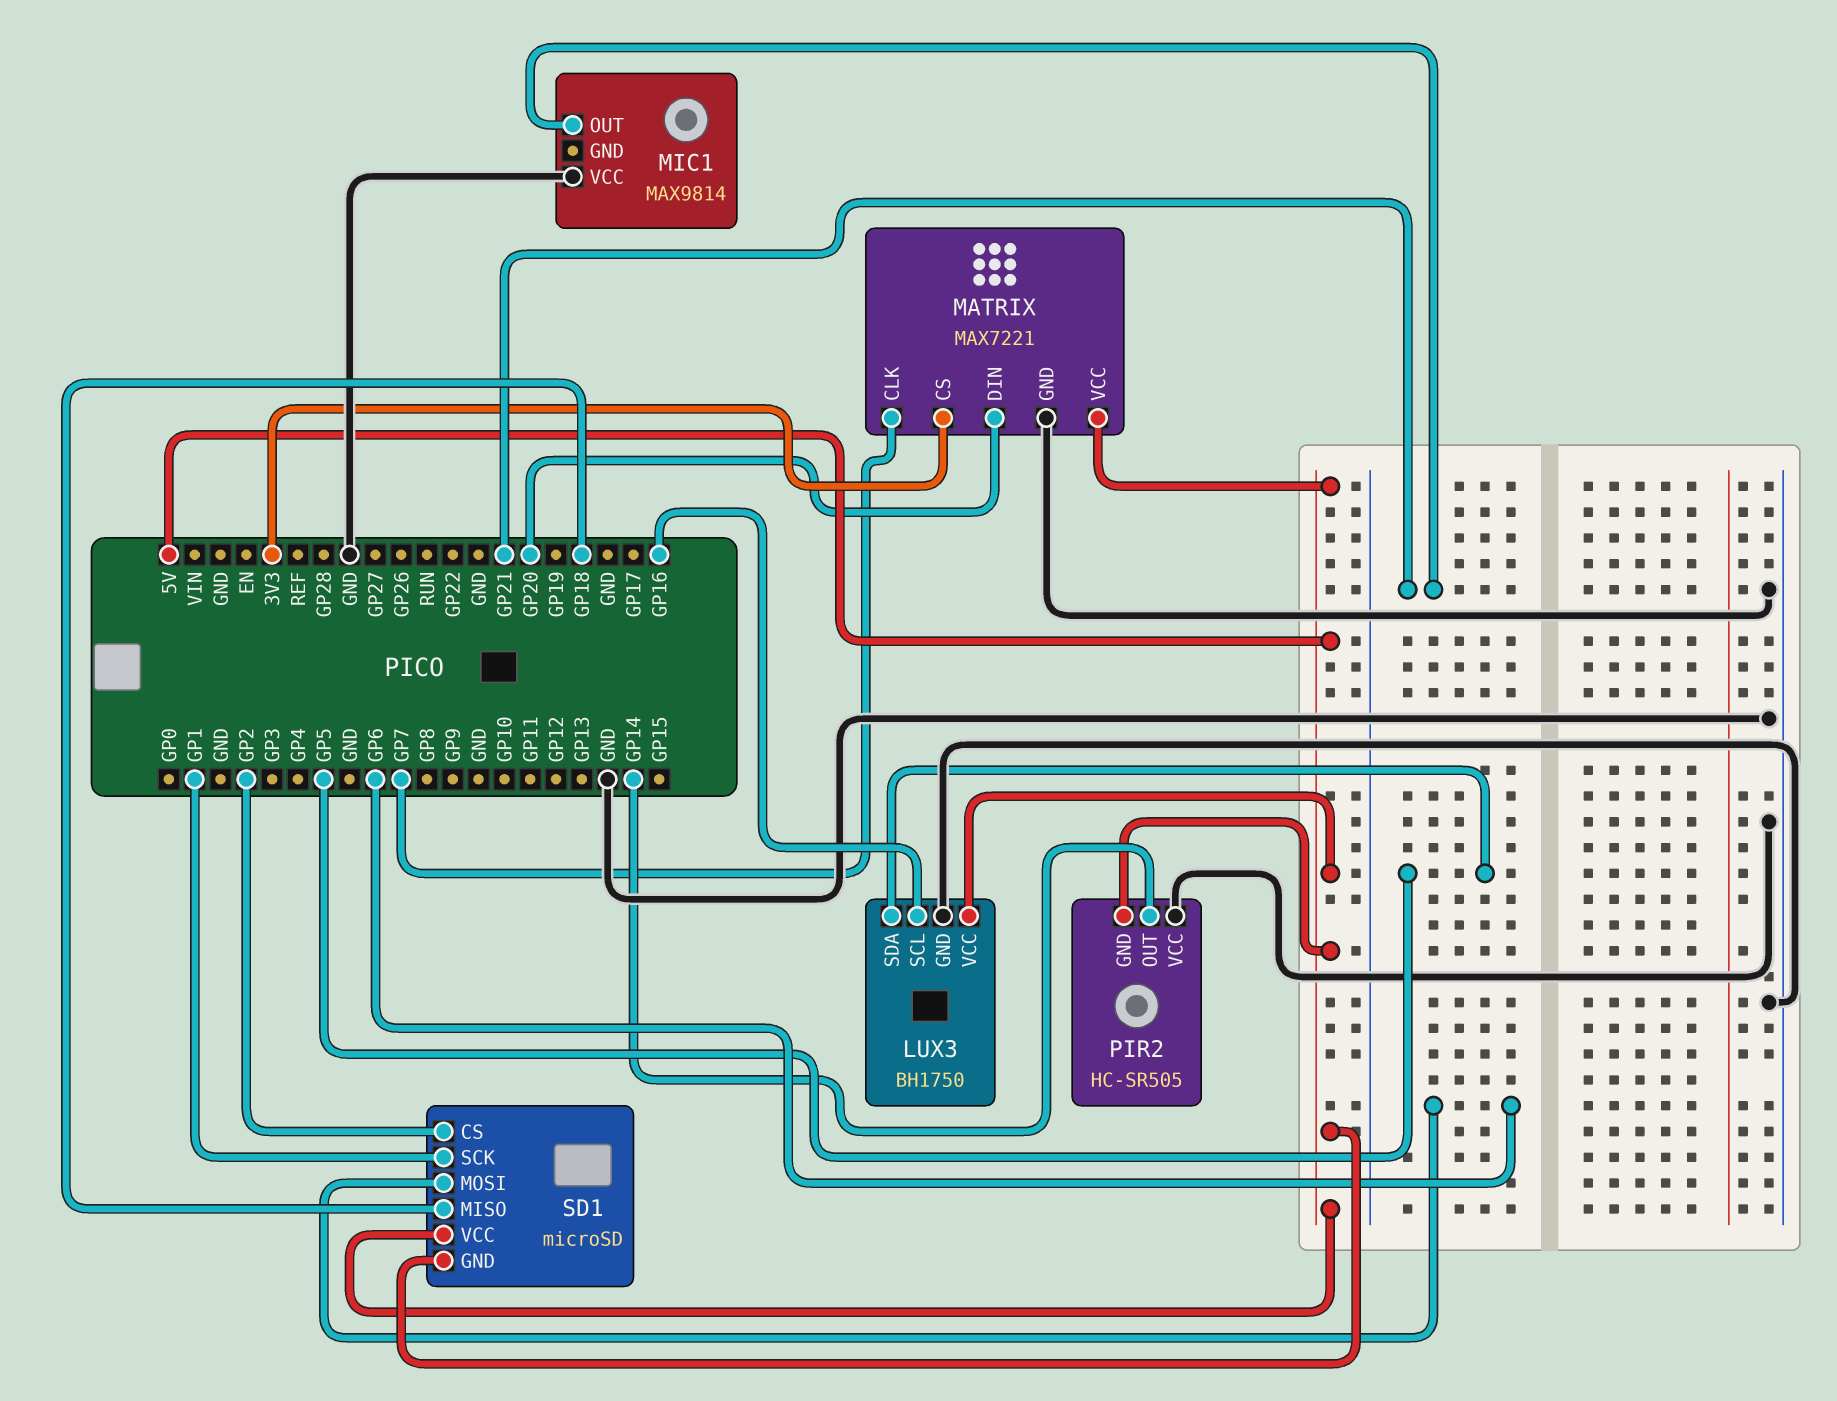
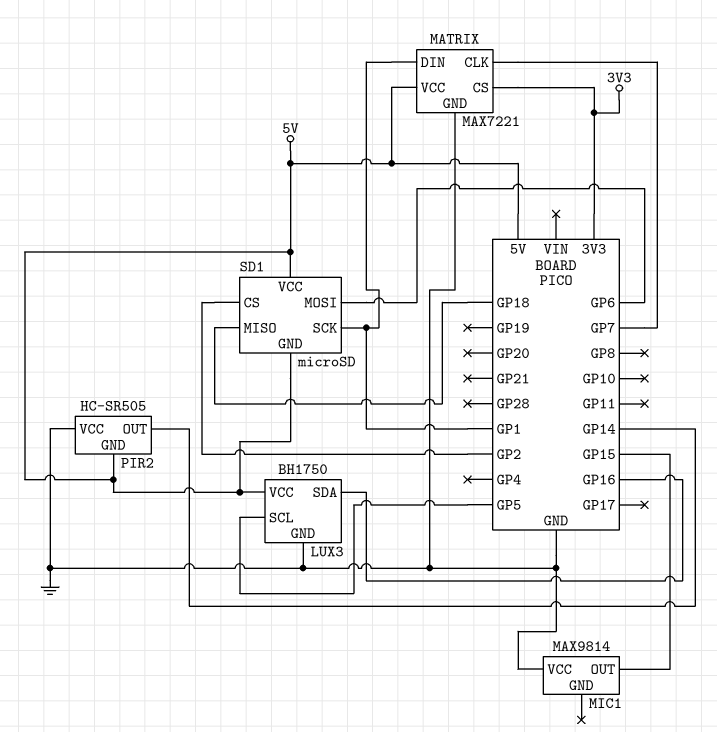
LUX3 pin SCL: GP16 -> GP5
LUX3 pin SDA: GP5 -> GP16
MATRIX pin DIN: GP20 -> GP1
MIC1 pin OUT: GP21 -> GP15

